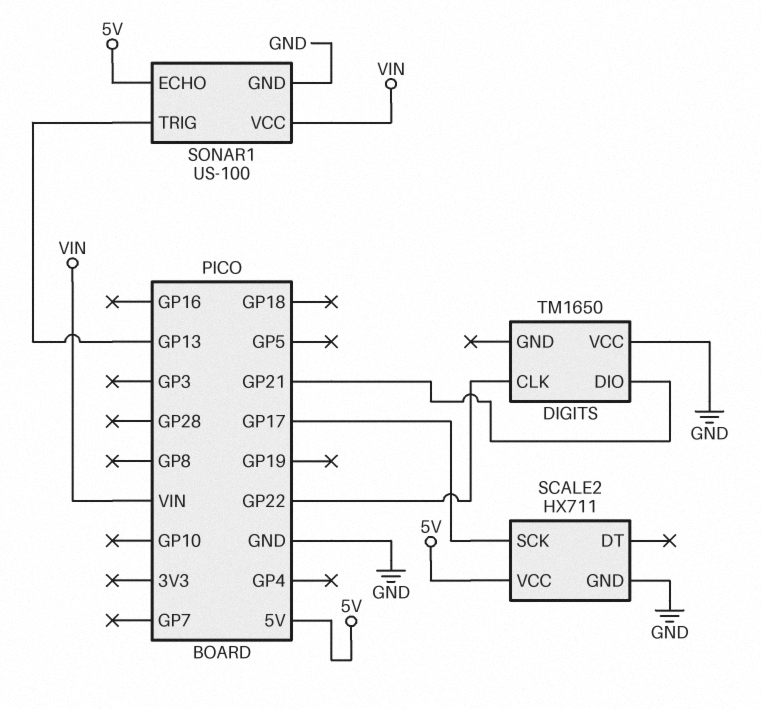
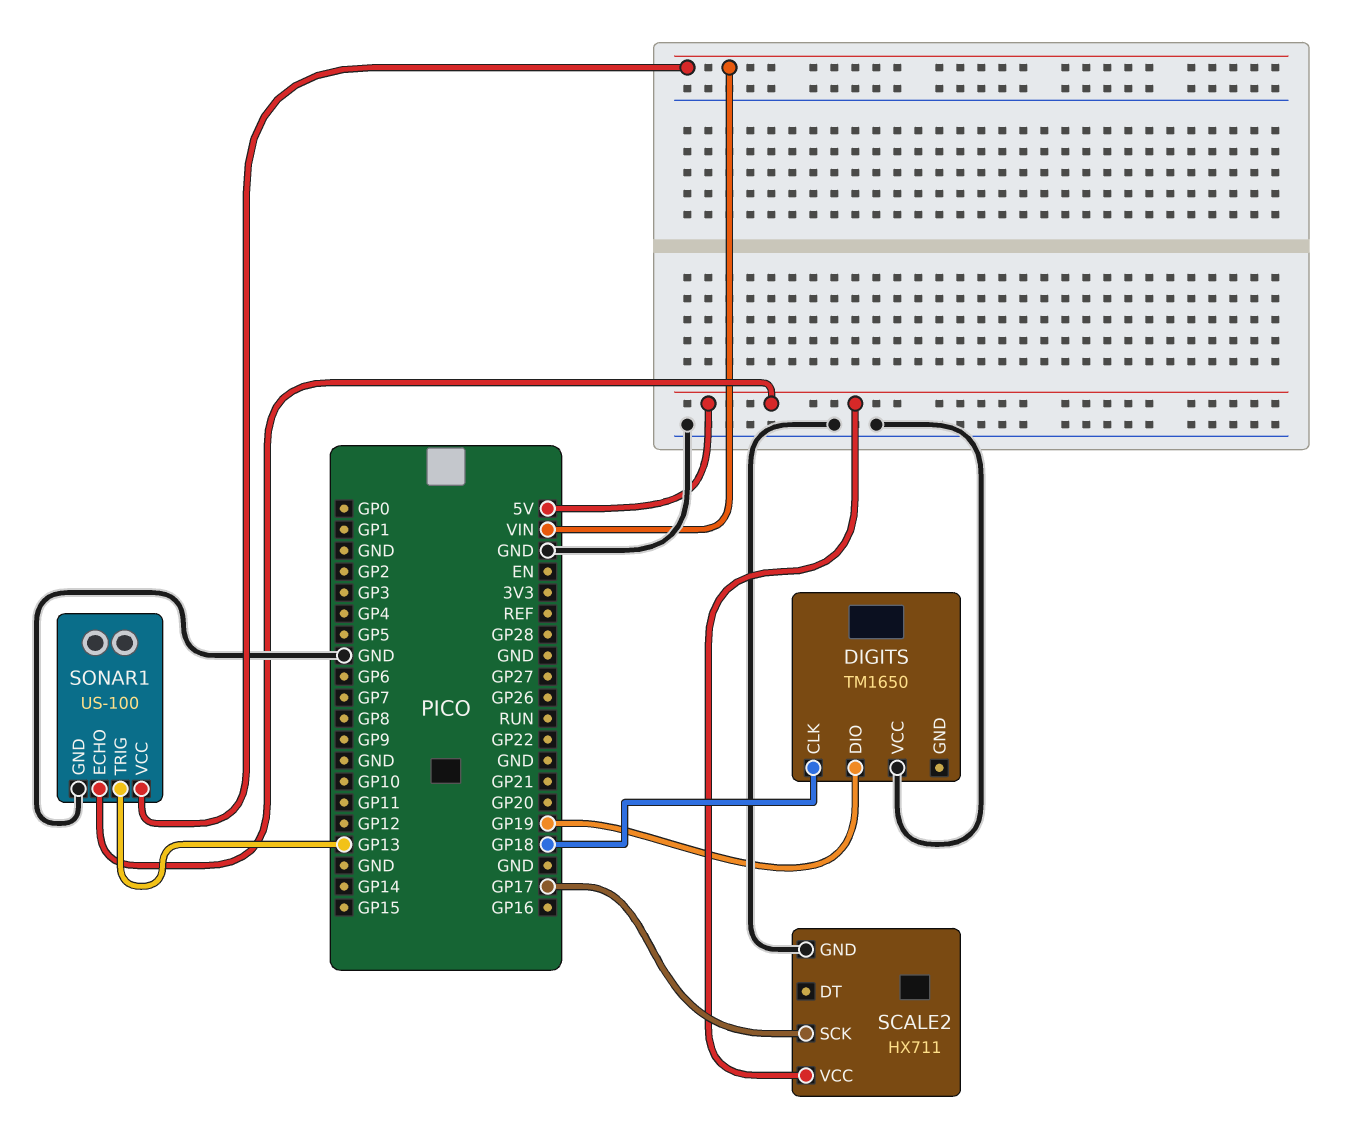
DIGITS pin CLK: GP22 -> GP18
DIGITS pin DIO: GP21 -> GP19

